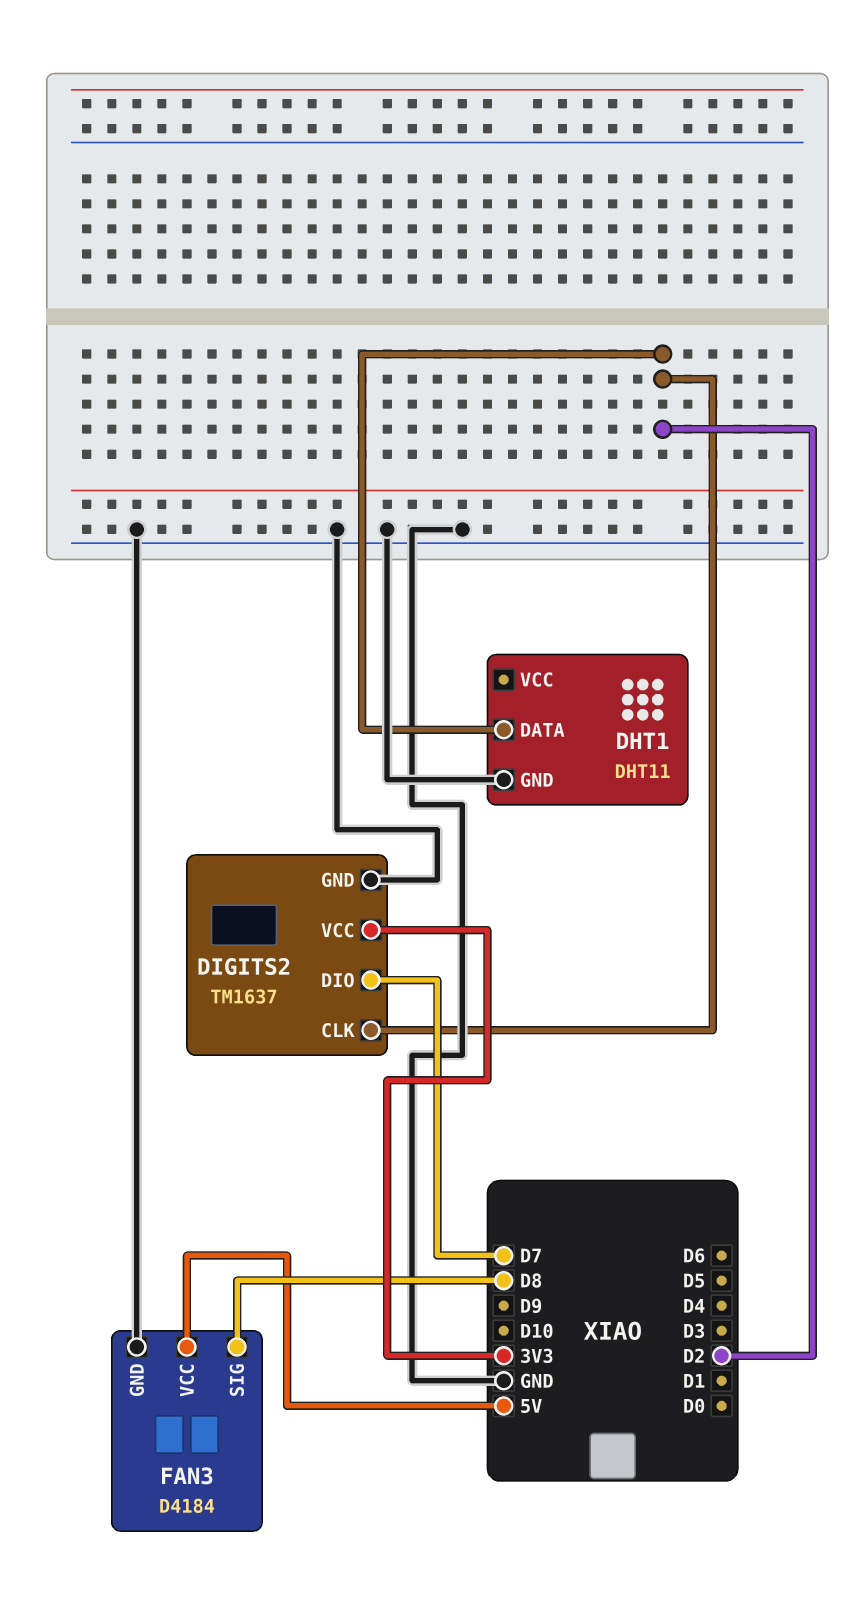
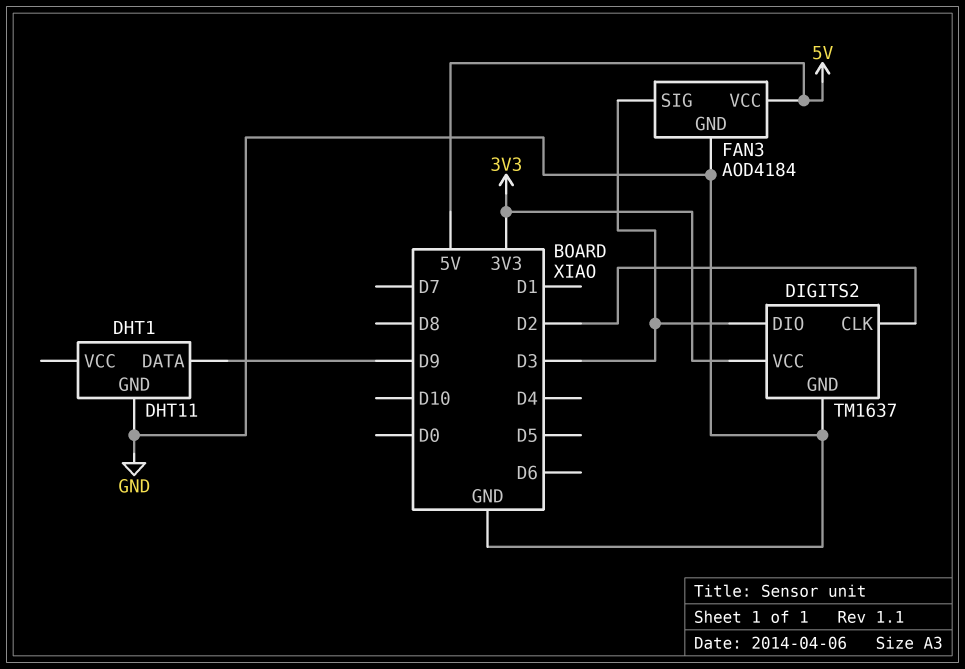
DHT1 pin DATA: D2 -> D9
DIGITS2 pin DIO: D7 -> D3
FAN3: D4184 -> AOD4184
FAN3 pin SIG: D8 -> D3

